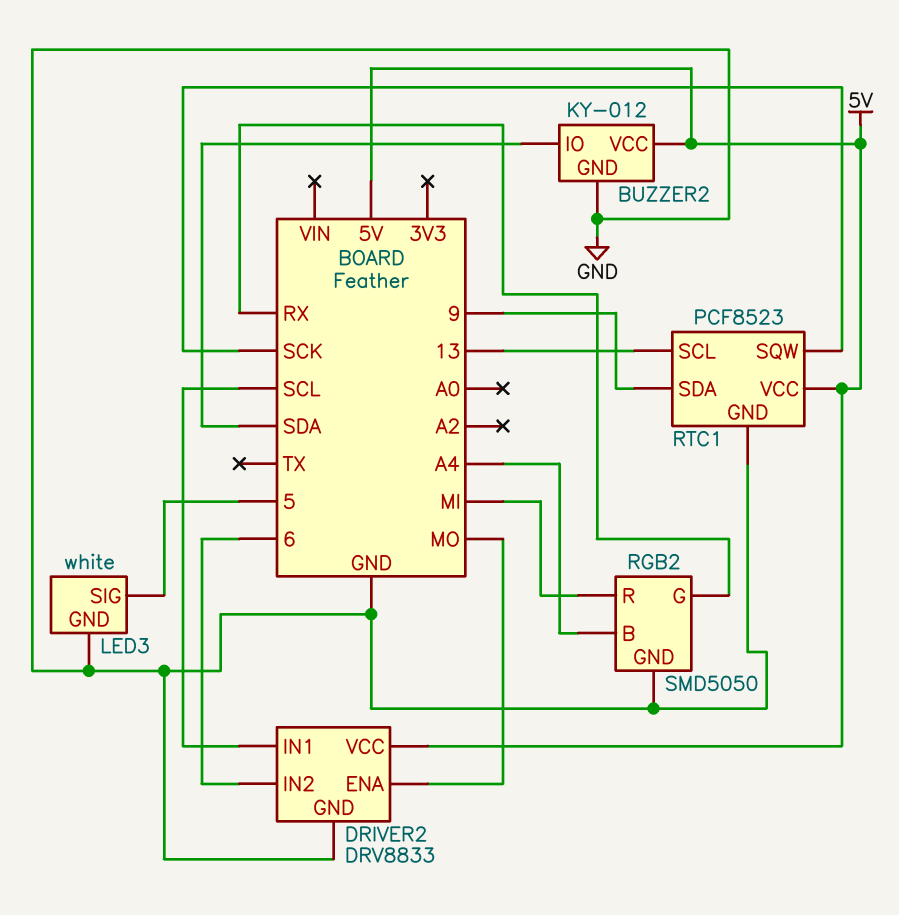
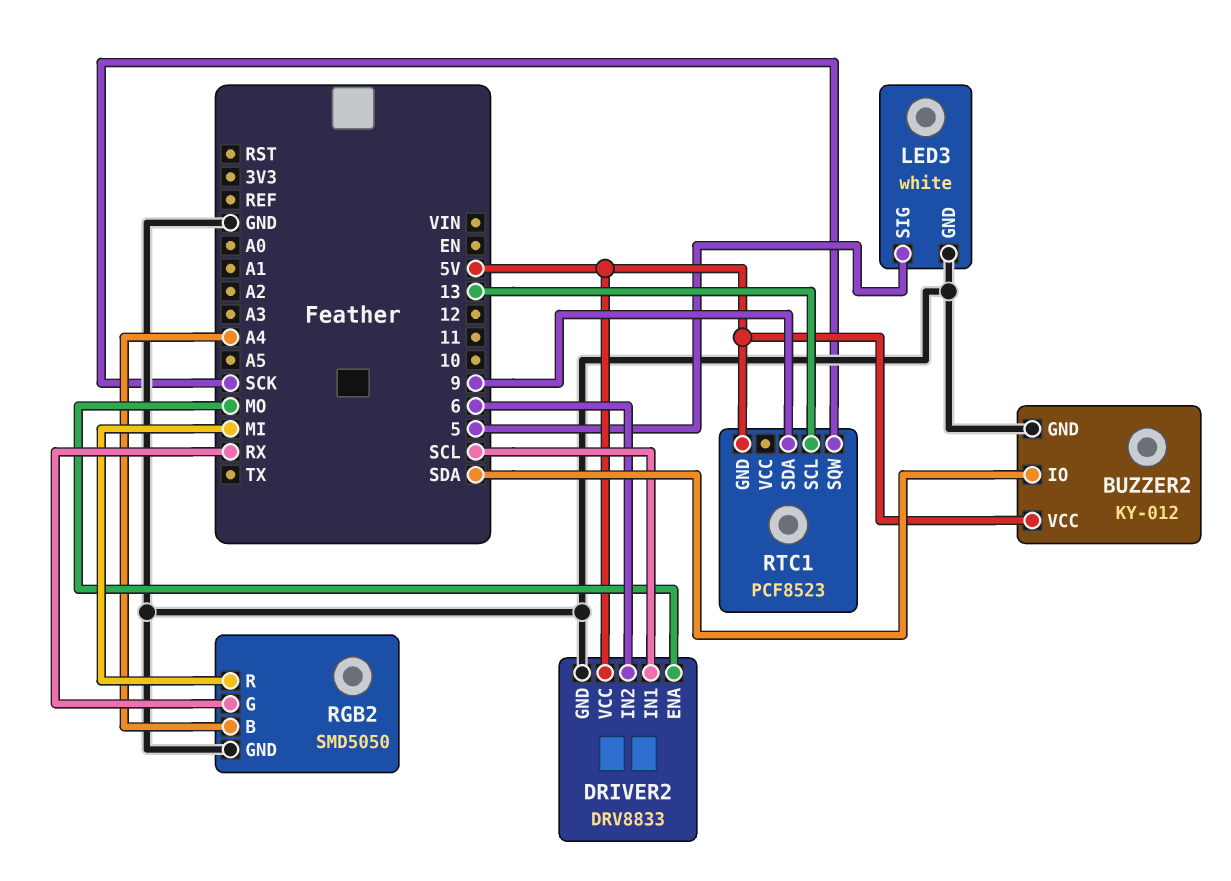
RTC1 pin GND: GND -> 5V
RTC1 pin VCC: 5V -> none

